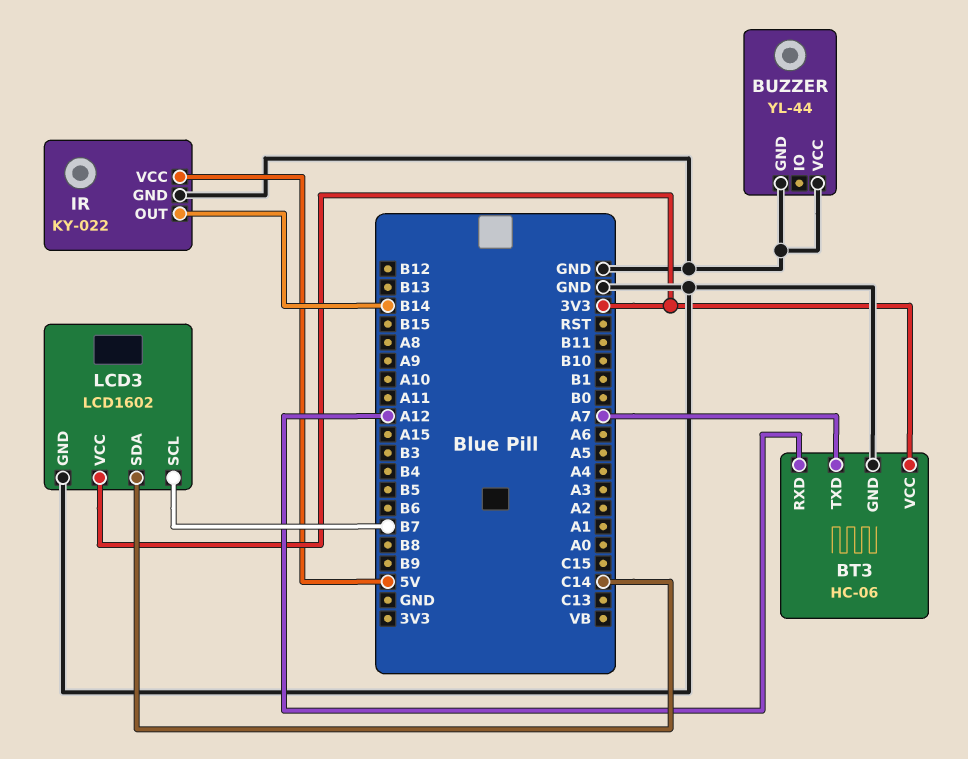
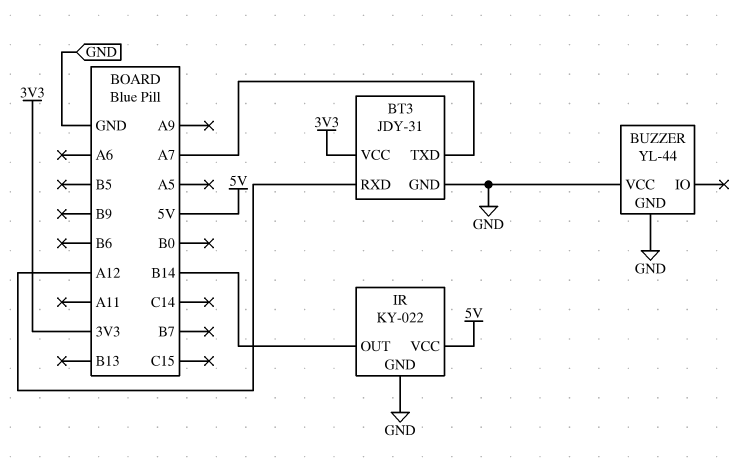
BT3: HC-06 -> JDY-31
LCD3: LCD1602 -> none
LCD3 pin GND: GND -> none
LCD3 pin SCL: B7 -> none
LCD3 pin SDA: C14 -> none
LCD3 pin VCC: 3V3 -> none

